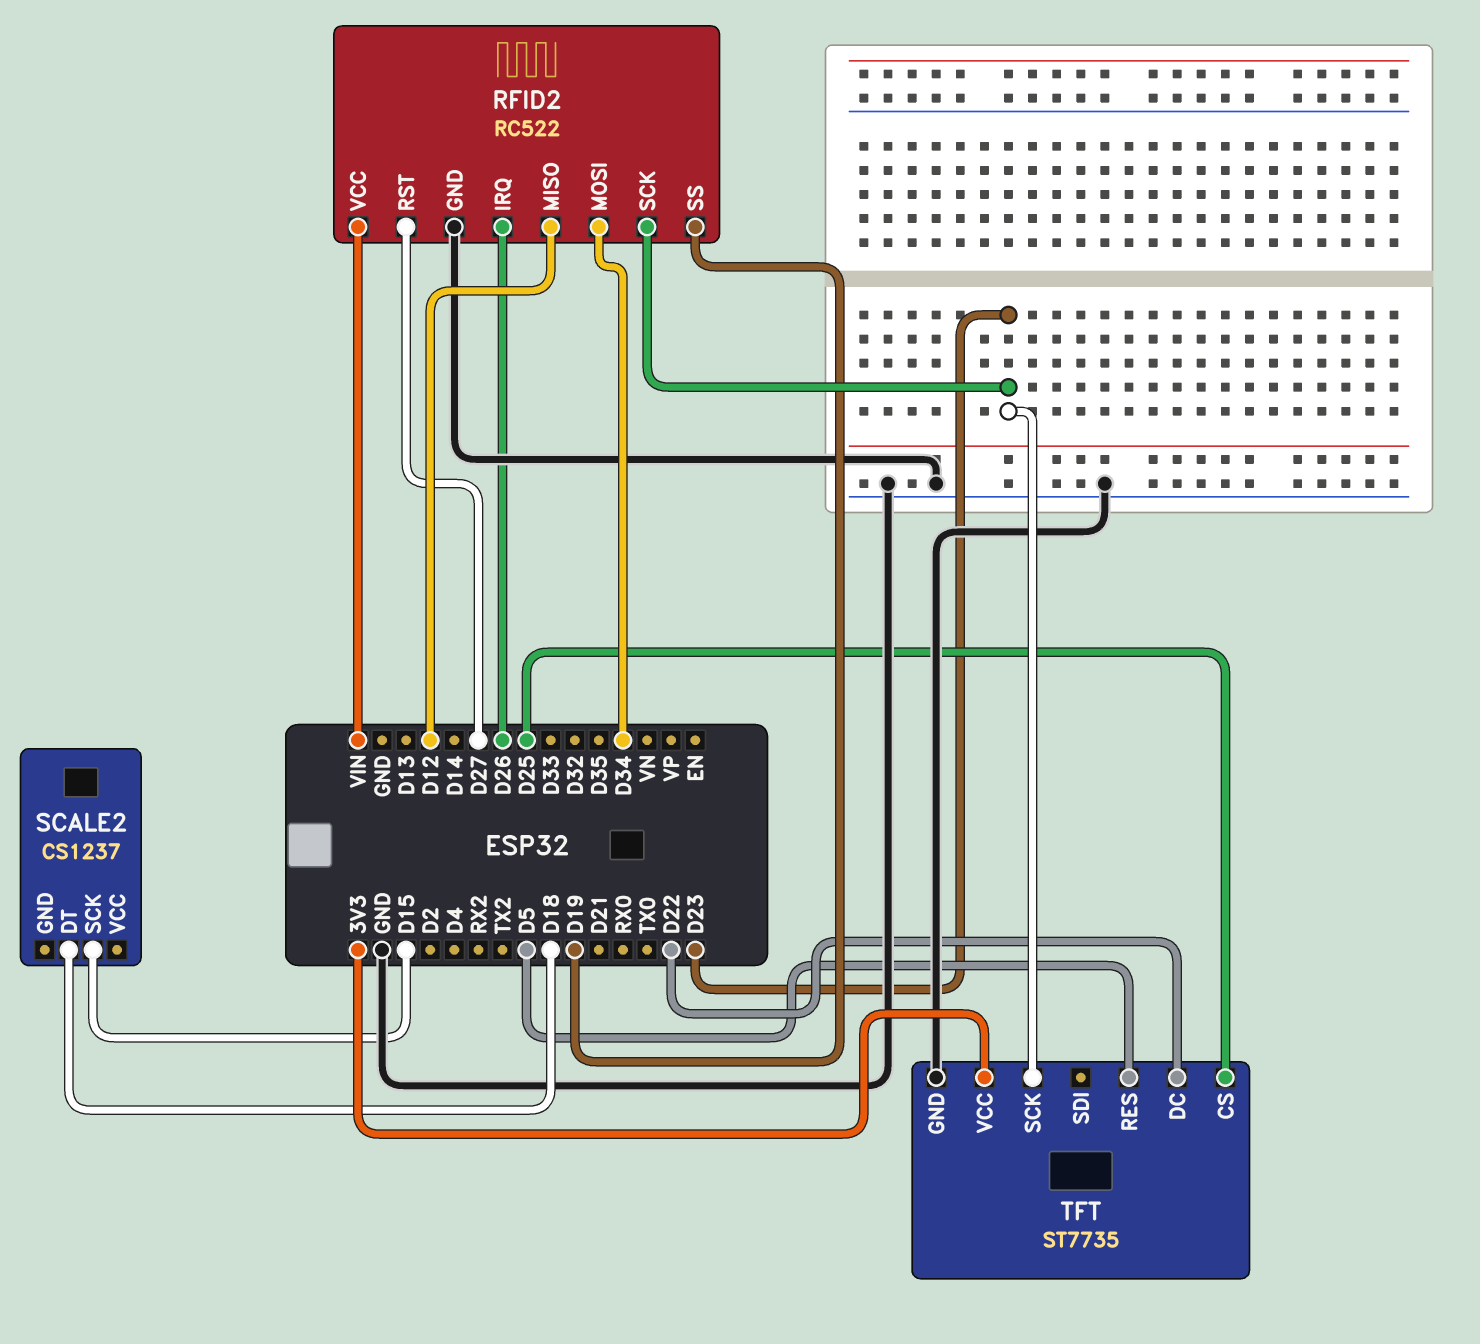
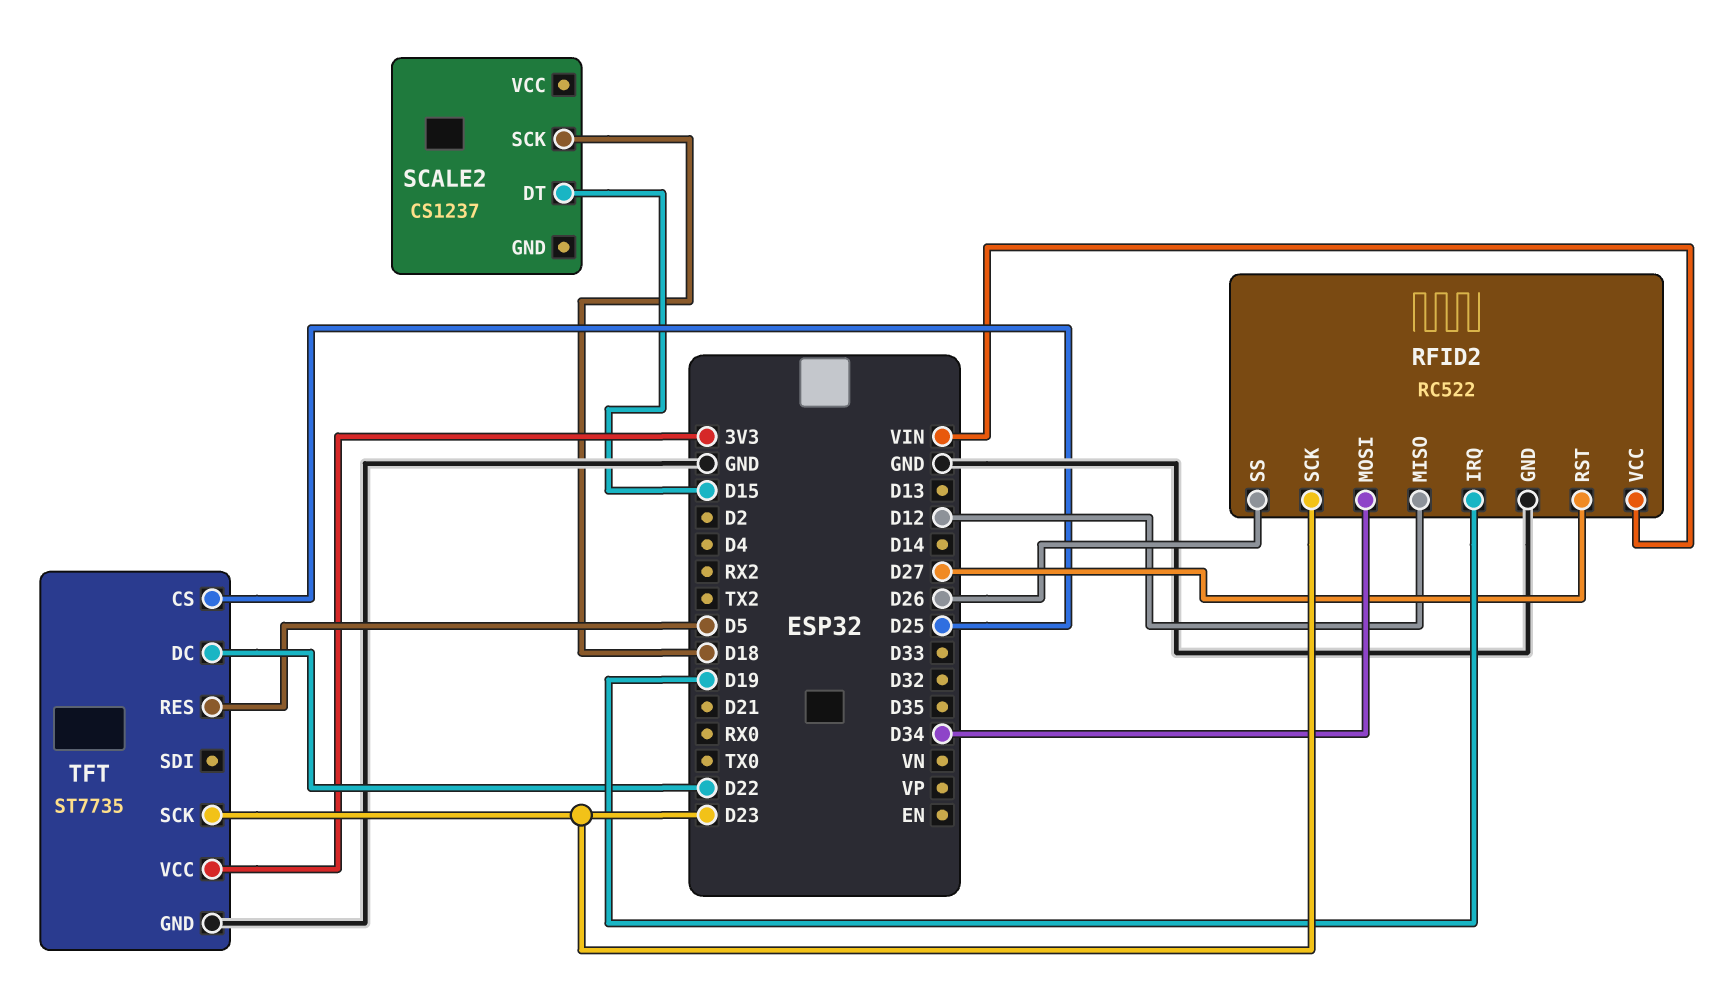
RFID2 pin IRQ: D26 -> D19
RFID2 pin SS: D19 -> D26
SCALE2 pin DT: D18 -> D15
SCALE2 pin SCK: D15 -> D18

